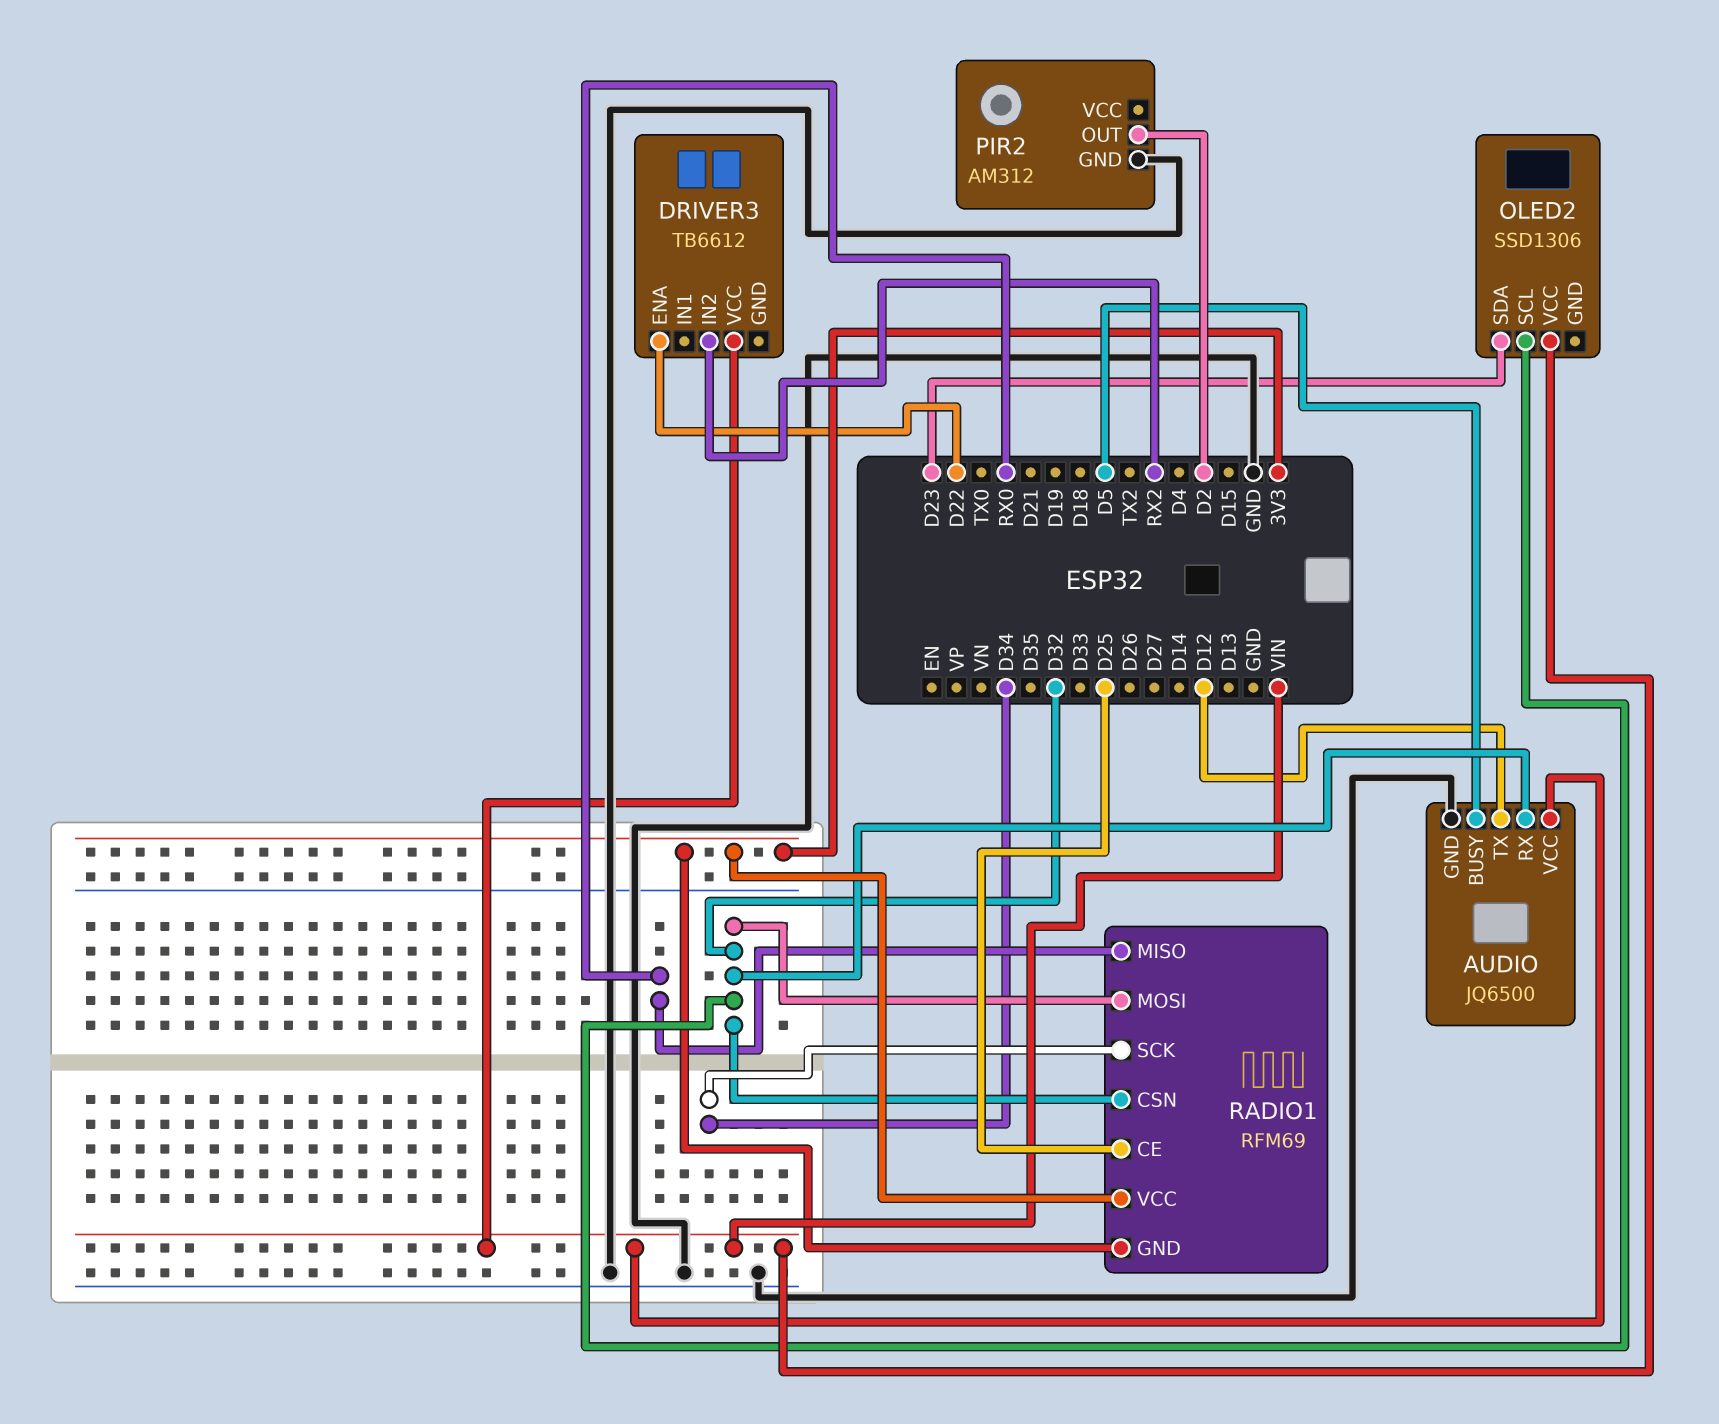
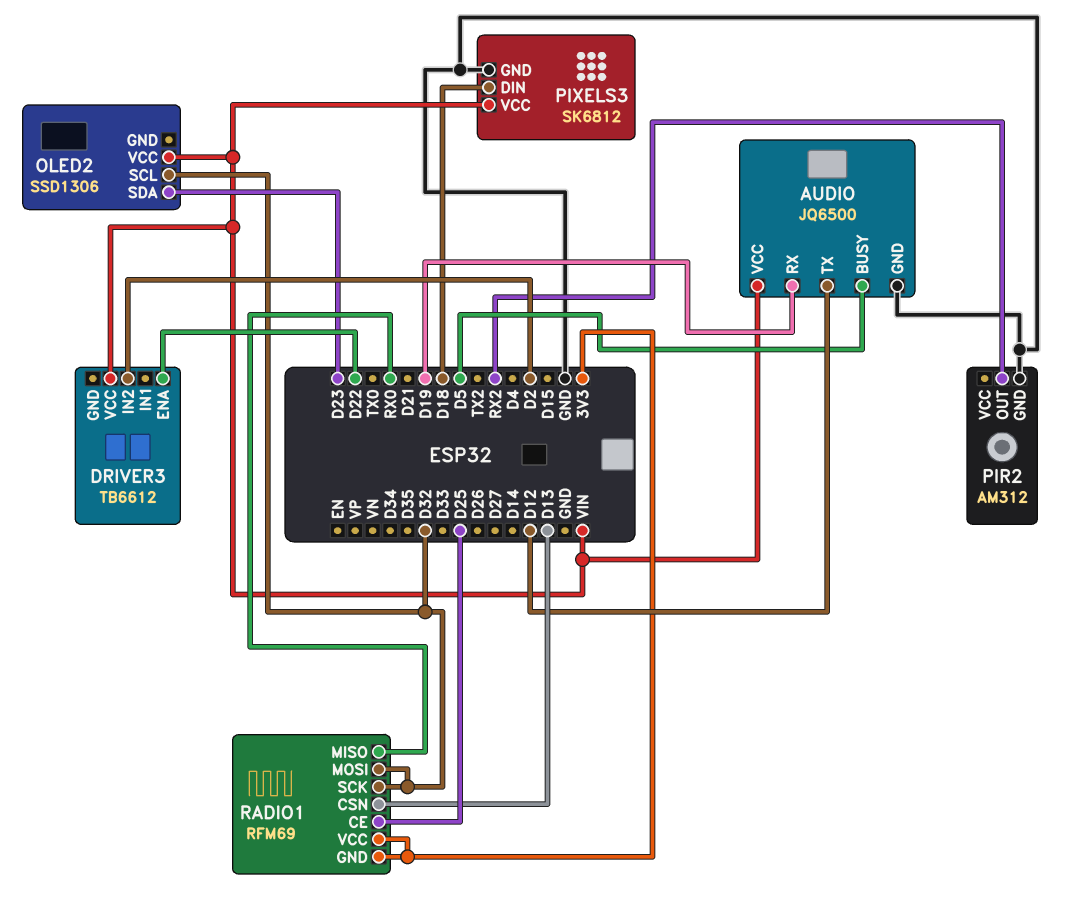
AUDIO pin RX: D32 -> D19
DRIVER3 pin IN2: RX2 -> D2
PIR2 pin OUT: D2 -> RX2
PIXELS3: none -> SK6812
PIXELS3 pin DIN: none -> D18
PIXELS3 pin GND: none -> GND
PIXELS3 pin VCC: none -> VIN
RADIO1 pin CSN: D32 -> D13
RADIO1 pin SCK: D34 -> D32

